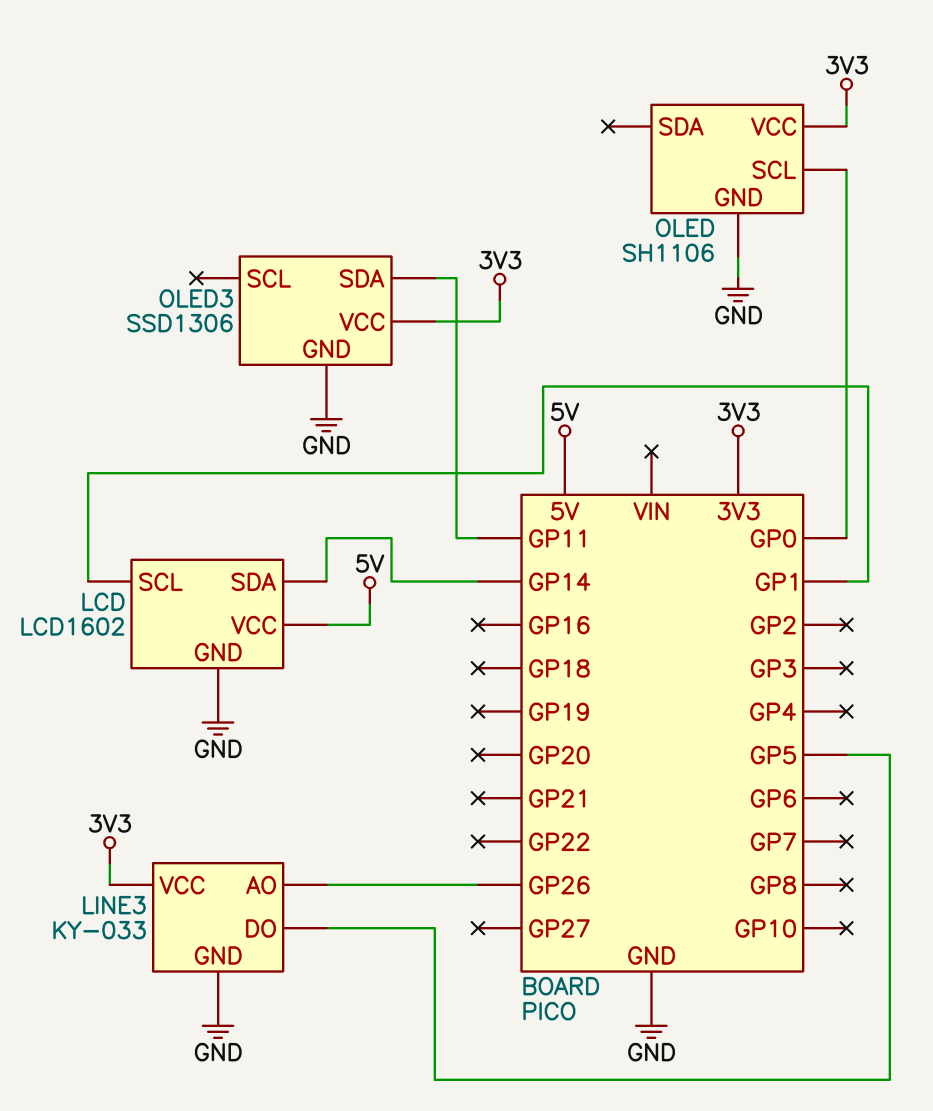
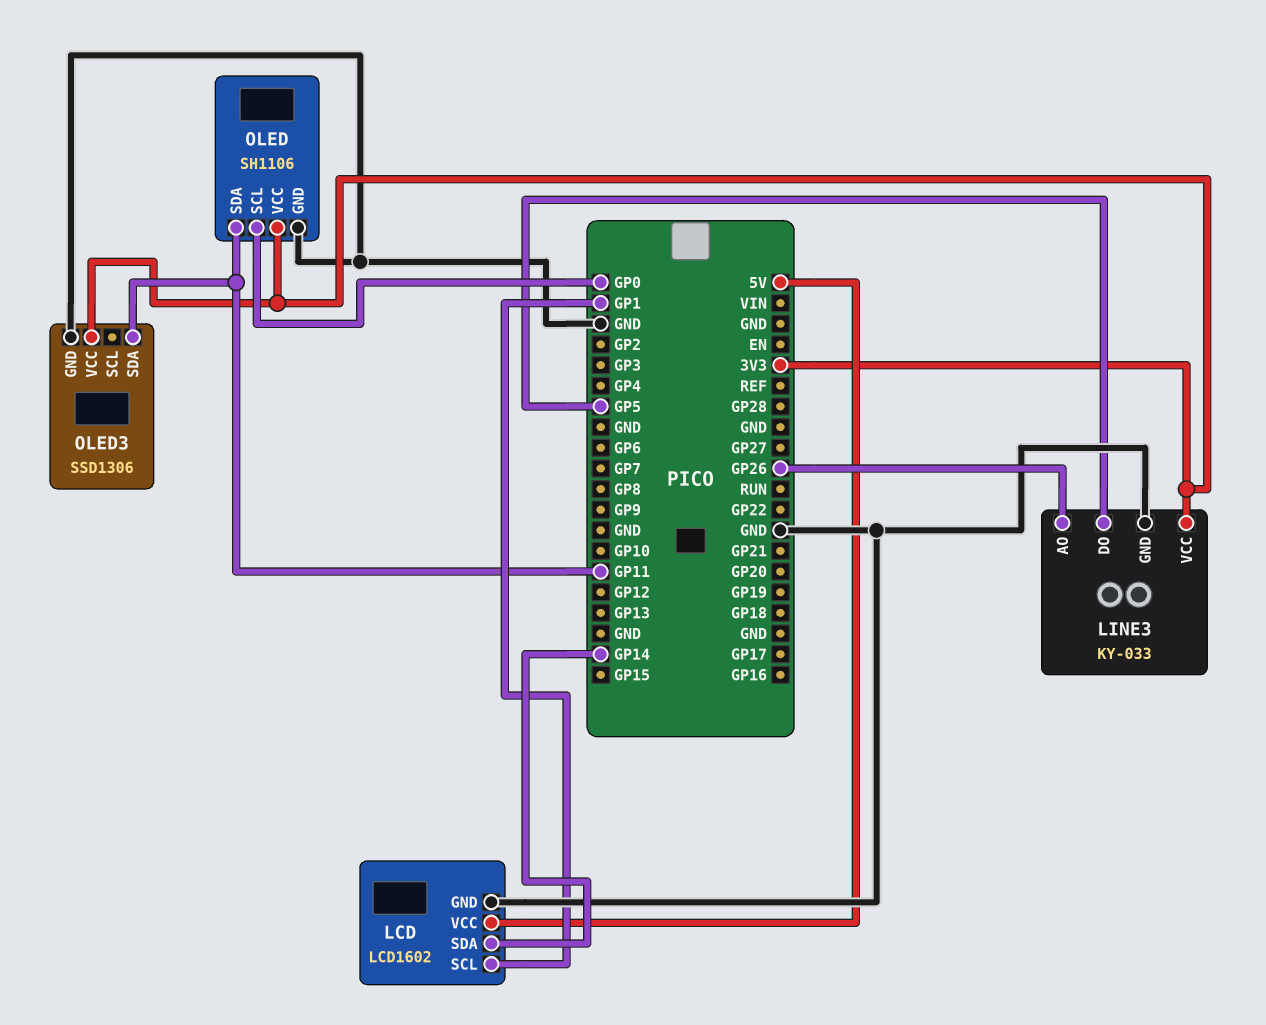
OLED pin SDA: none -> GP11

